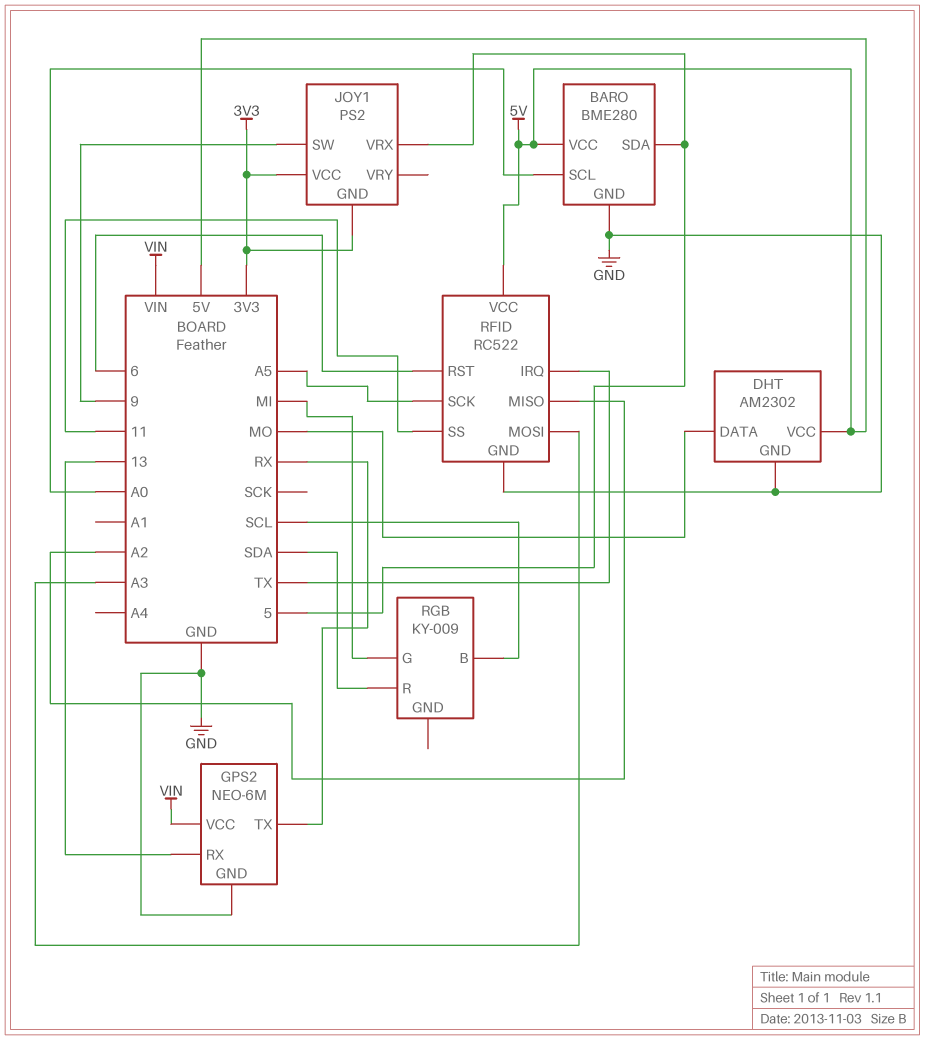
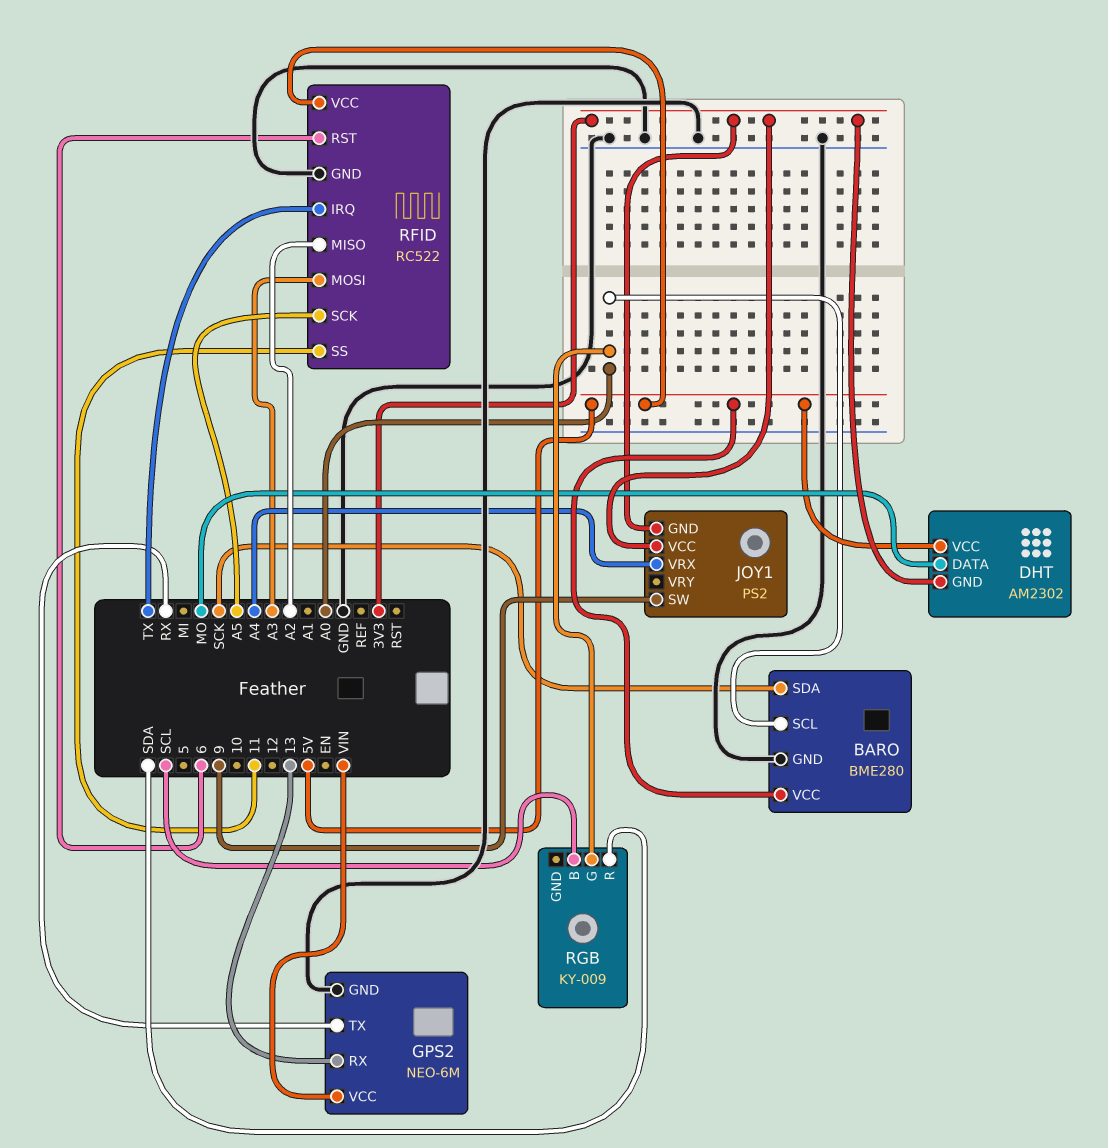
BARO pin SDA: 5 -> SCK
DHT pin GND: GND -> 3V3
JOY1 pin VRX: 5 -> A4
RGB pin G: MI -> A0

